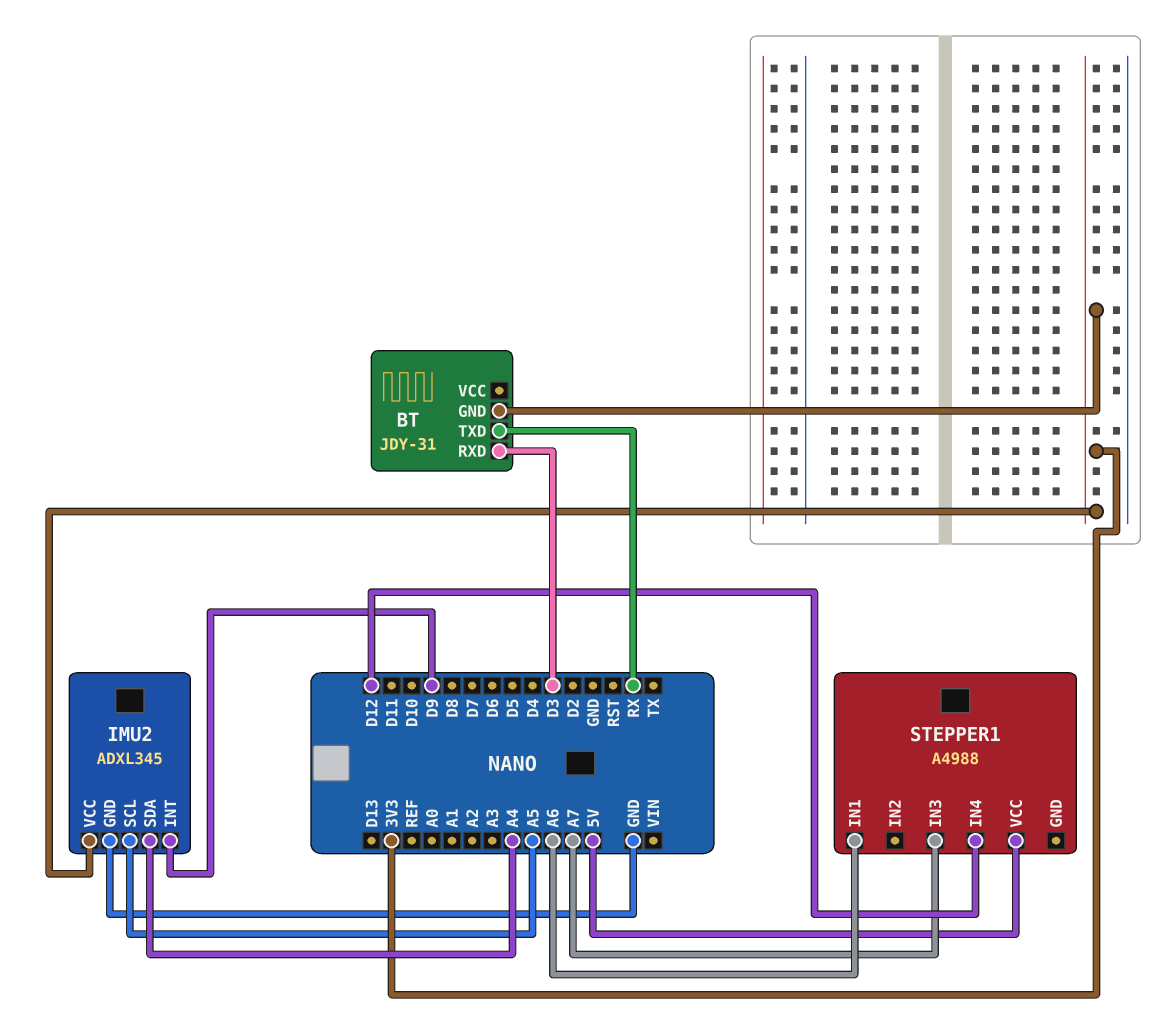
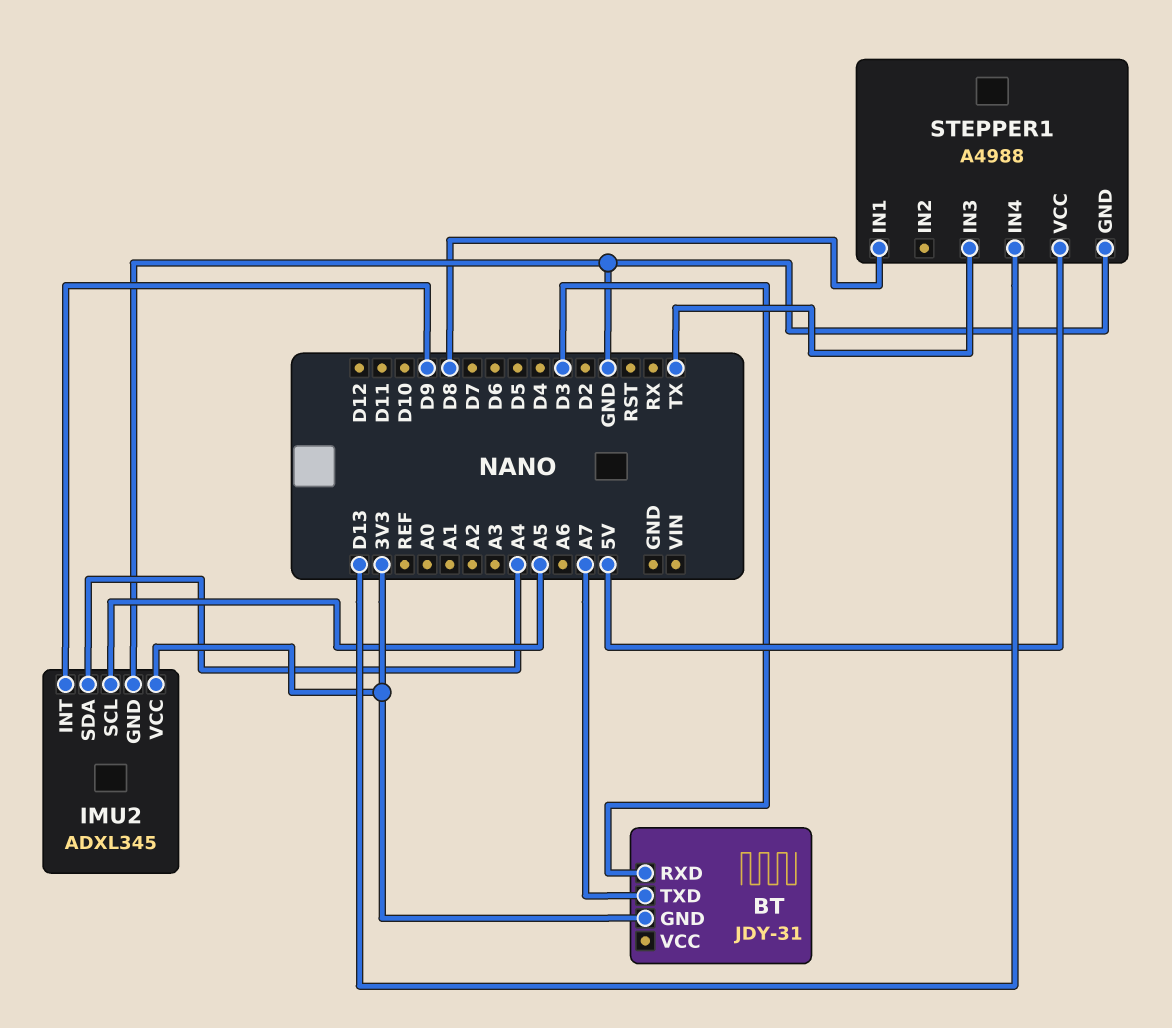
BT pin TXD: RX -> A7
STEPPER1 pin GND: none -> GND
STEPPER1 pin IN1: A6 -> D8
STEPPER1 pin IN3: A7 -> TX
STEPPER1 pin IN4: D12 -> D13

